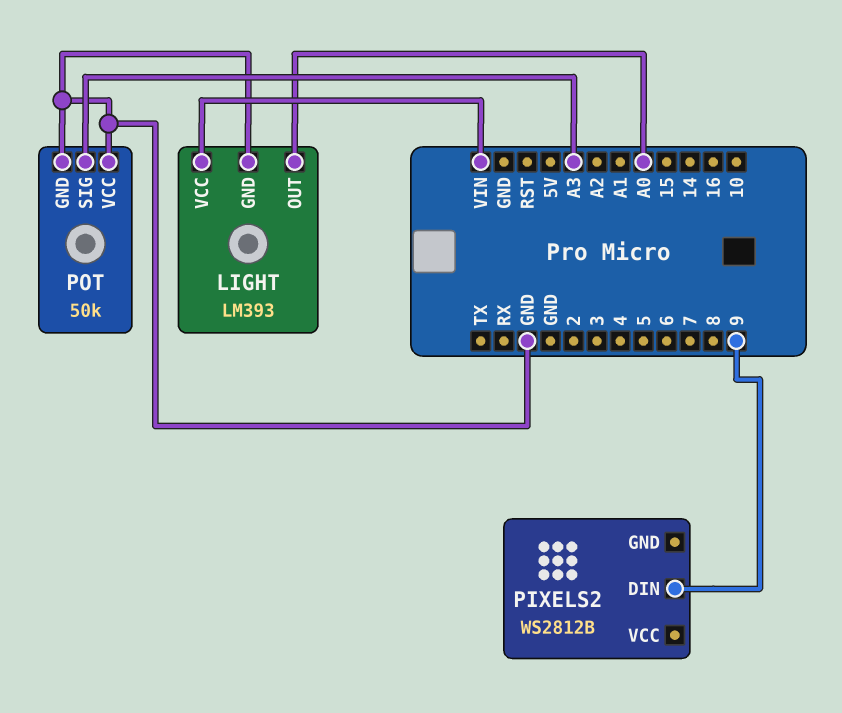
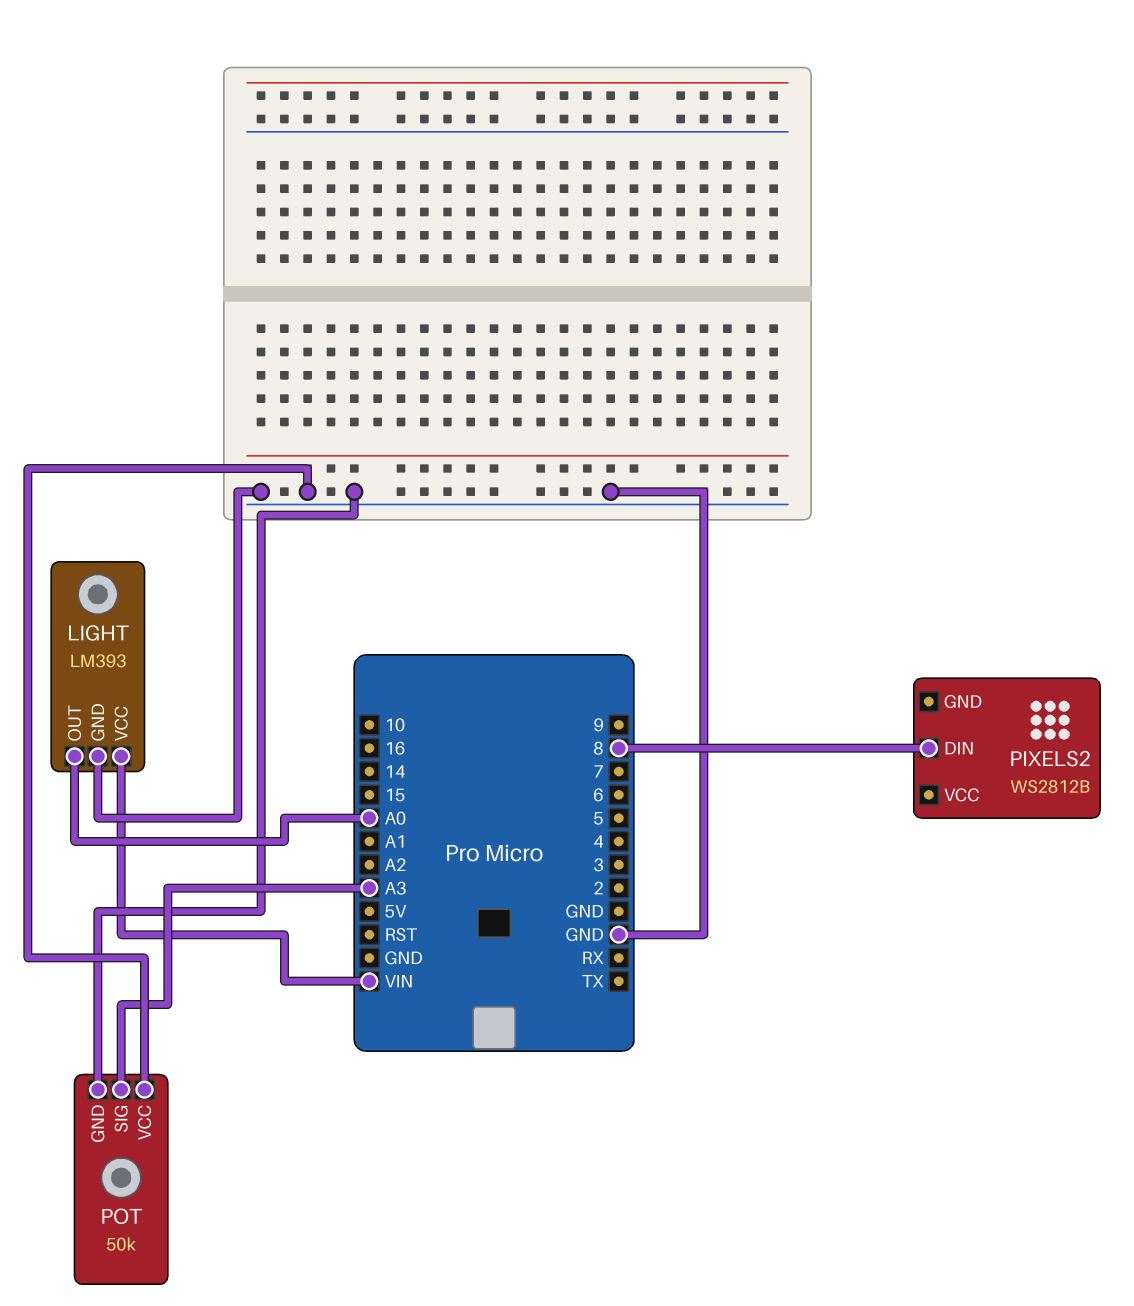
PIXELS2 pin DIN: 9 -> 8

